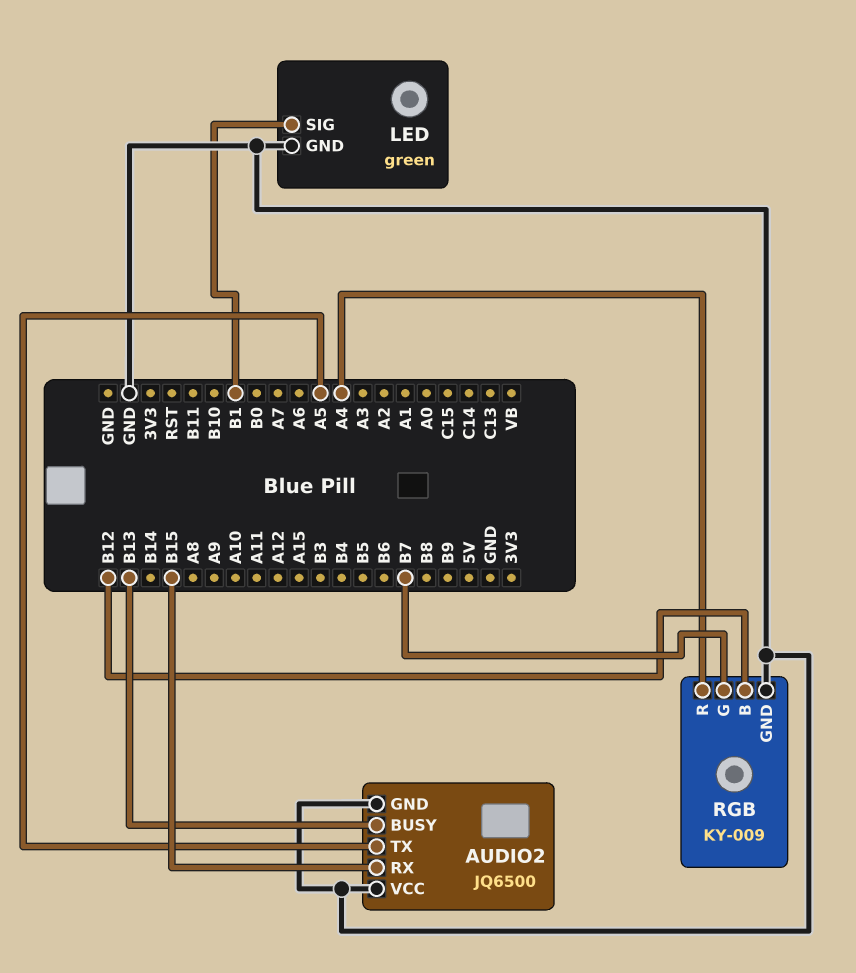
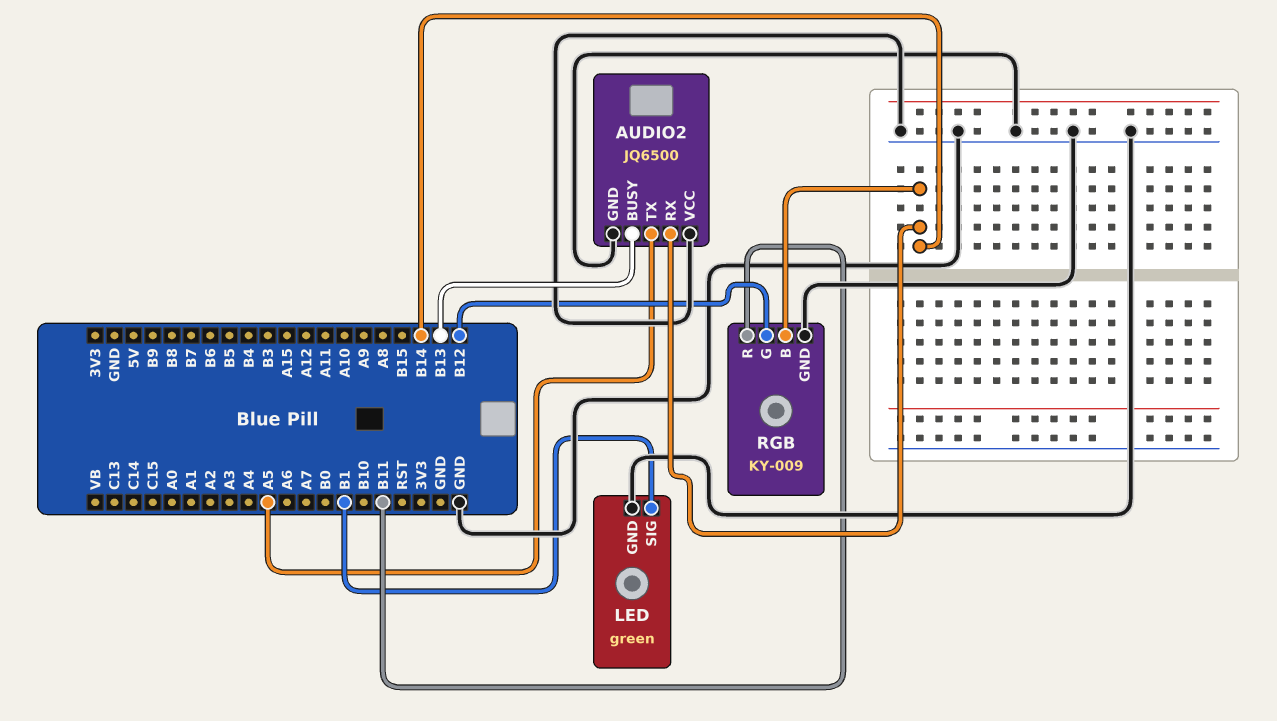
AUDIO2 pin RX: B15 -> B14
RGB pin B: B12 -> B14
RGB pin G: B7 -> B12
RGB pin R: A4 -> B11

